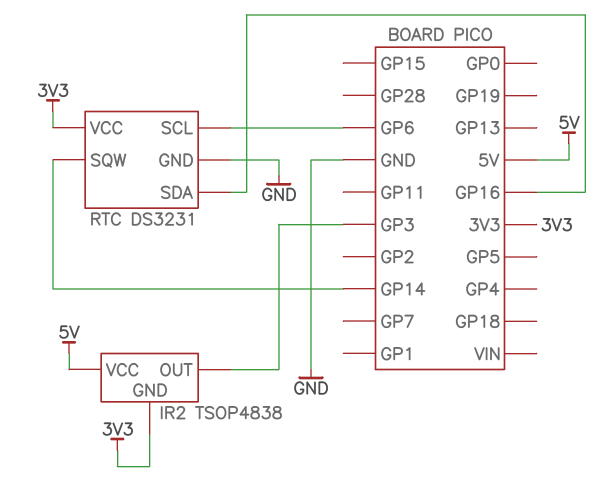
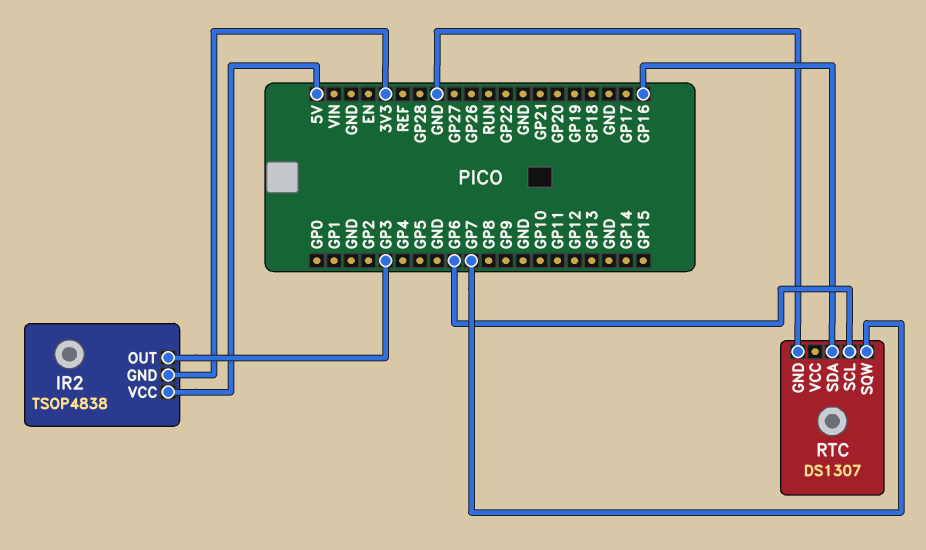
RTC: DS3231 -> DS1307
RTC pin SQW: GP14 -> GP7
RTC pin VCC: 3V3 -> none

